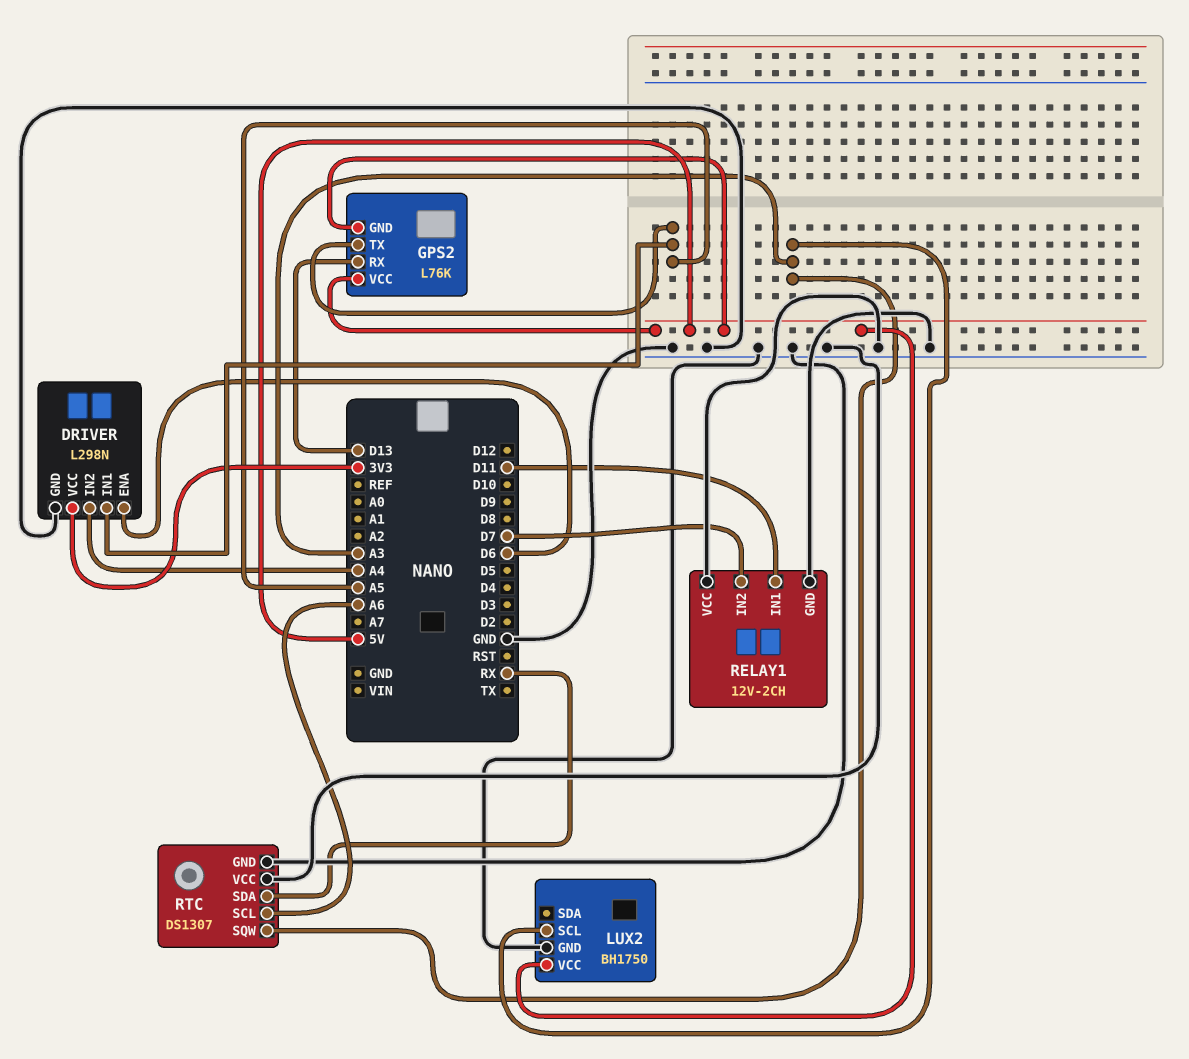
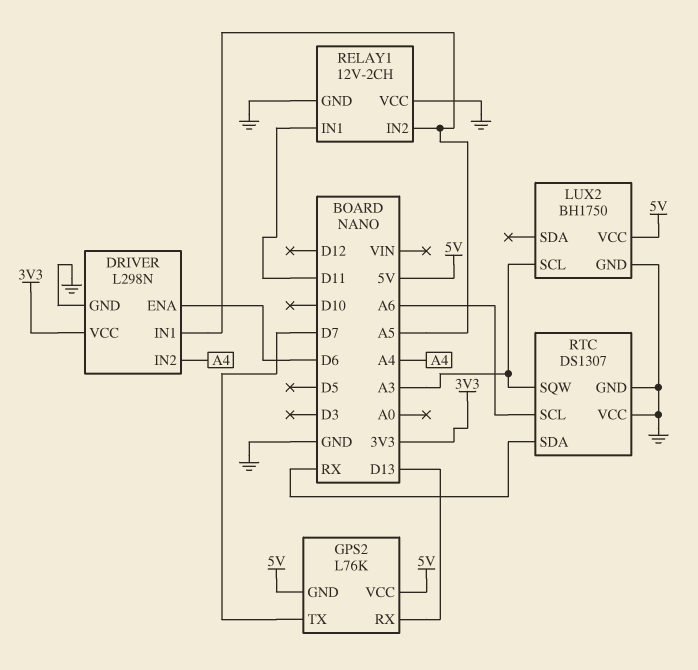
GPS2 pin TX: A5 -> D7
RELAY1 pin IN2: D7 -> A5

